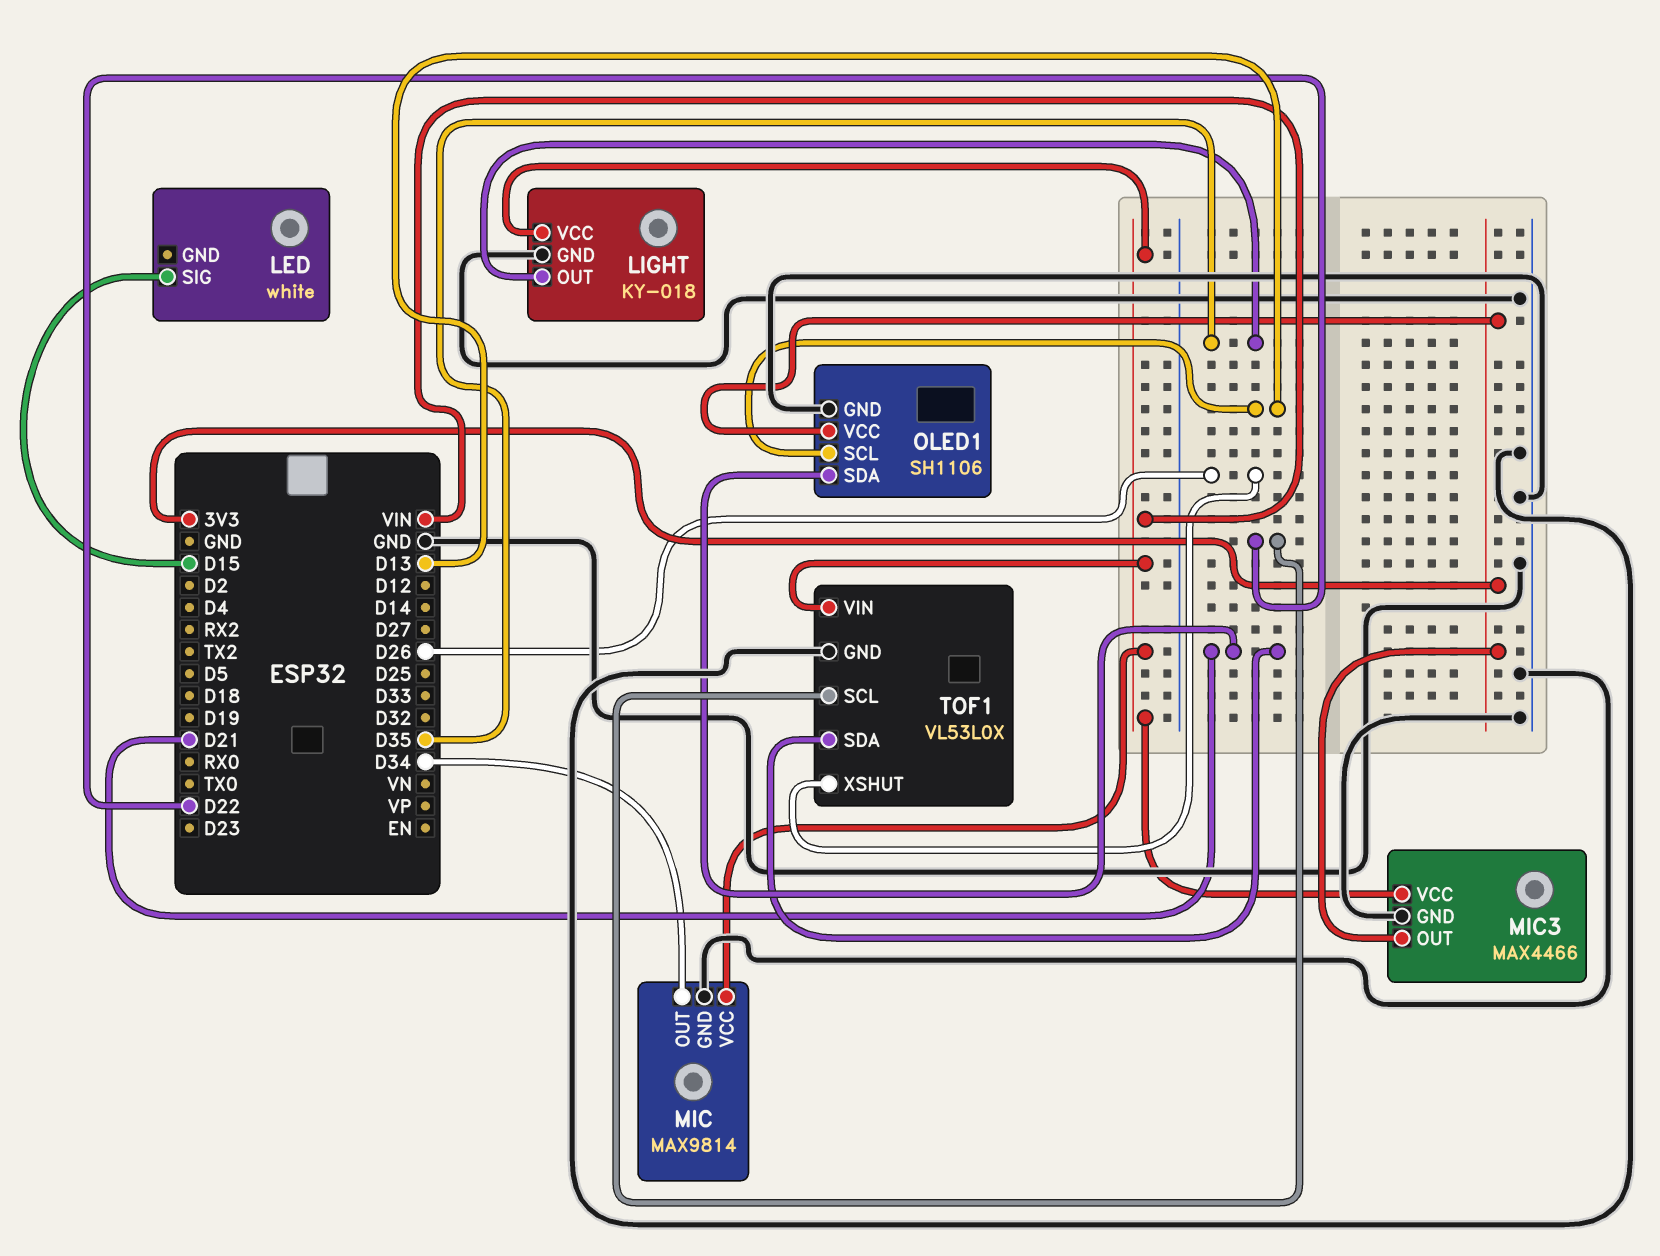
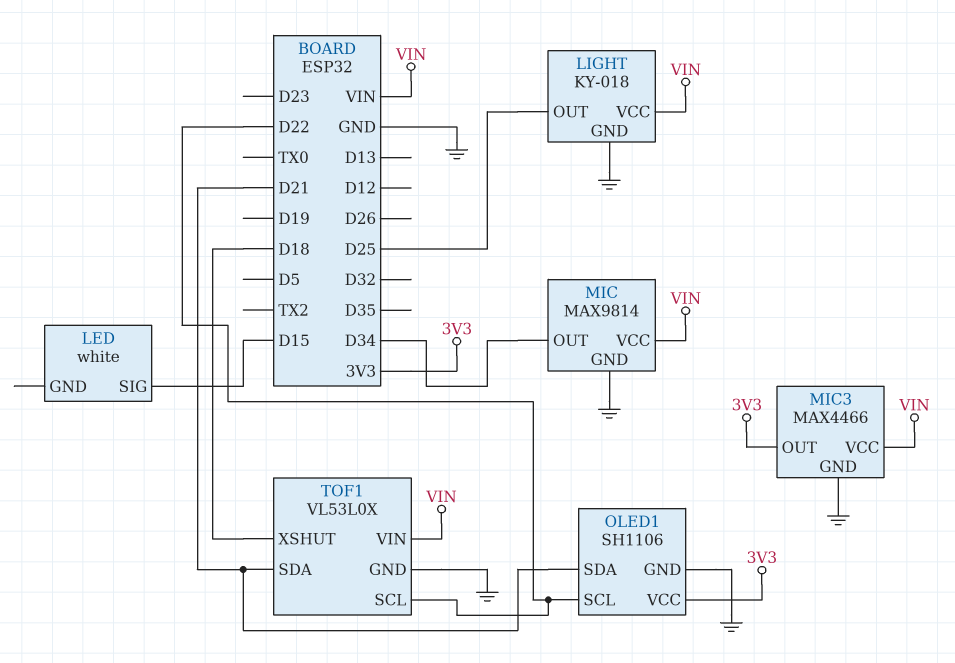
LIGHT pin OUT: D35 -> D25
OLED1 pin SCL: D13 -> D22
TOF1 pin XSHUT: D26 -> D18

